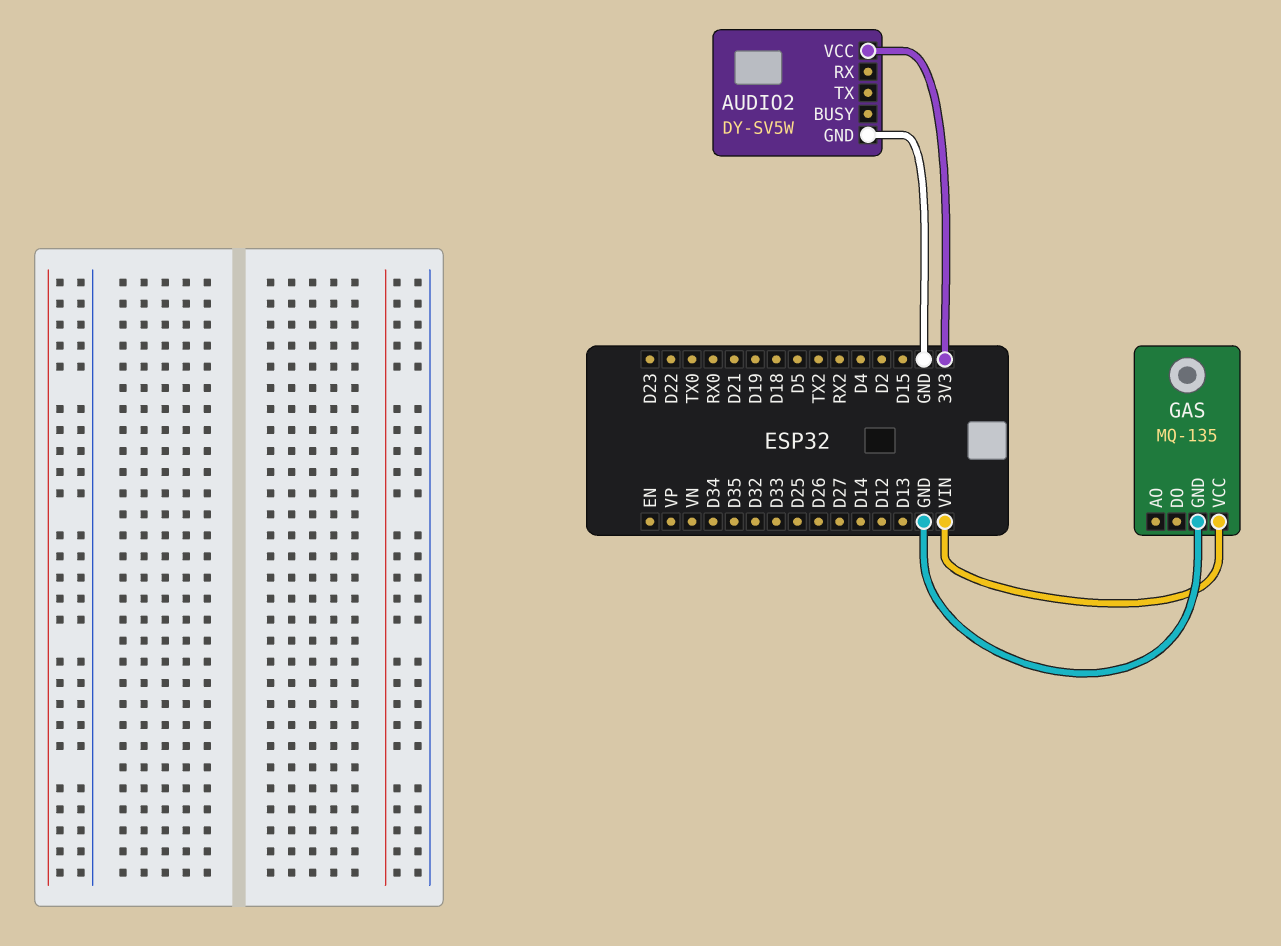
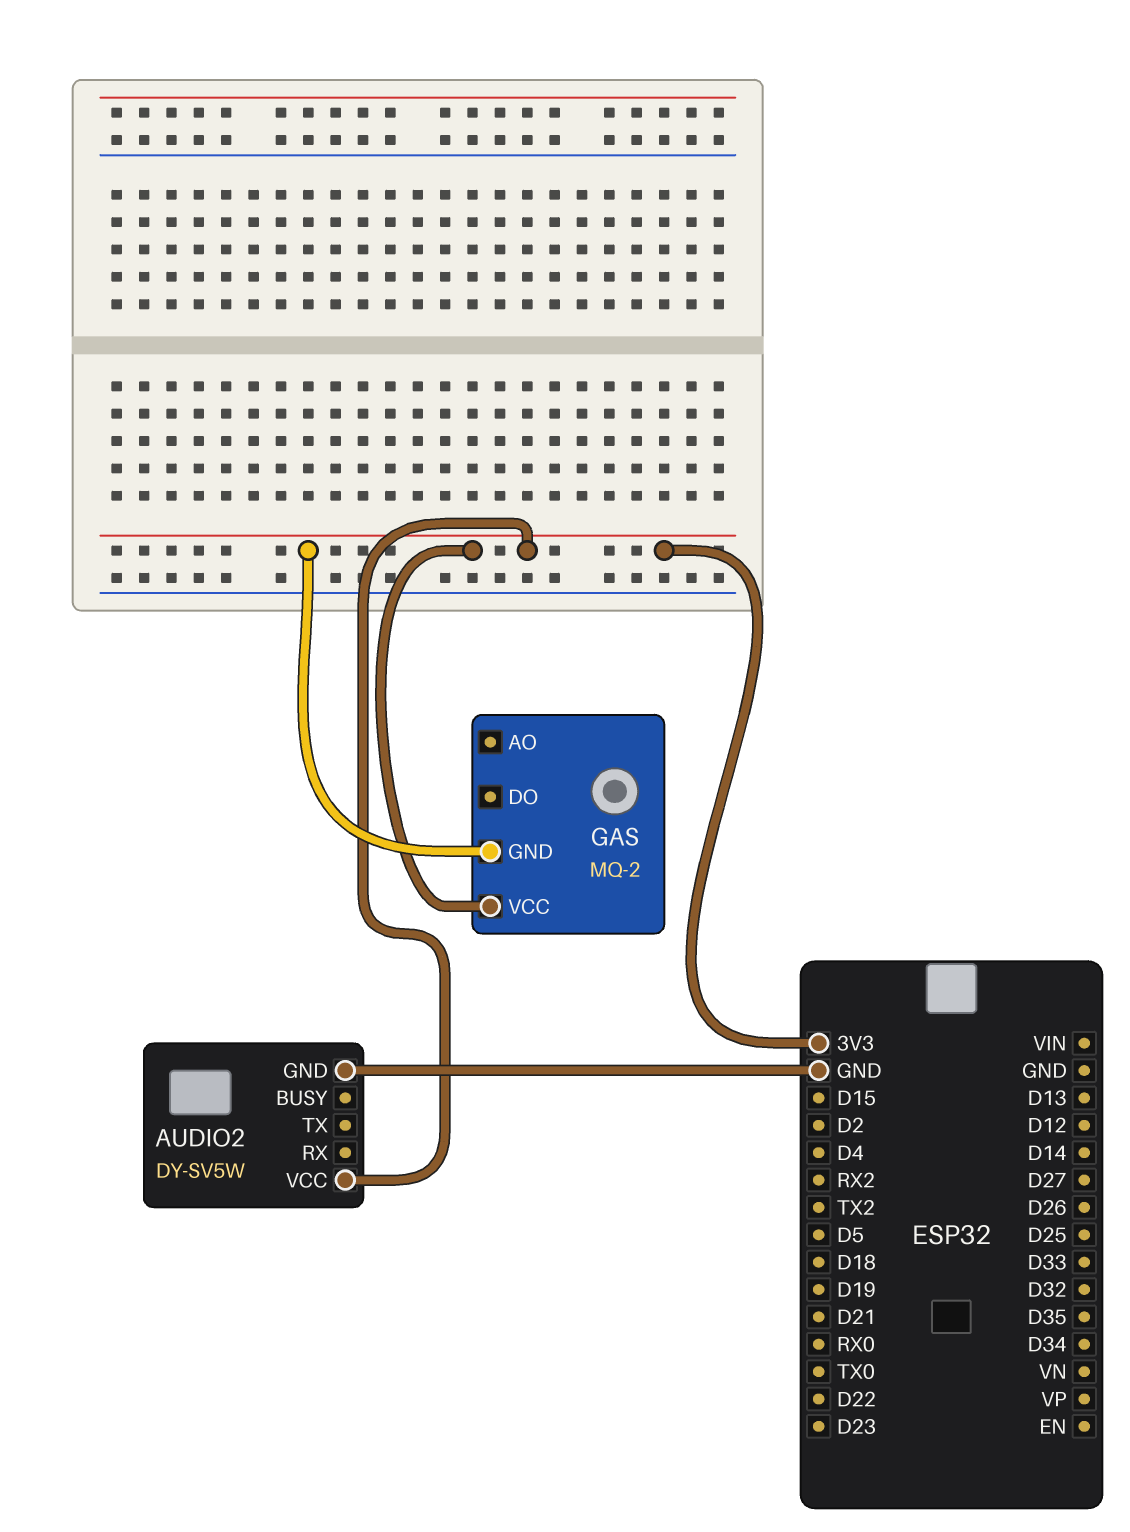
GAS: MQ-135 -> MQ-2
GAS pin GND: GND -> 3V3
GAS pin VCC: VIN -> 3V3

